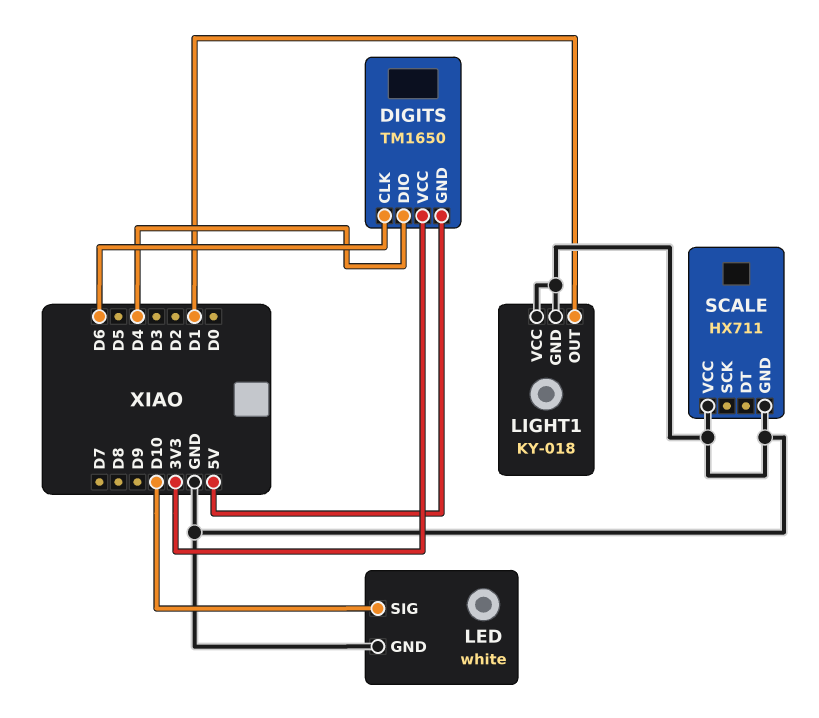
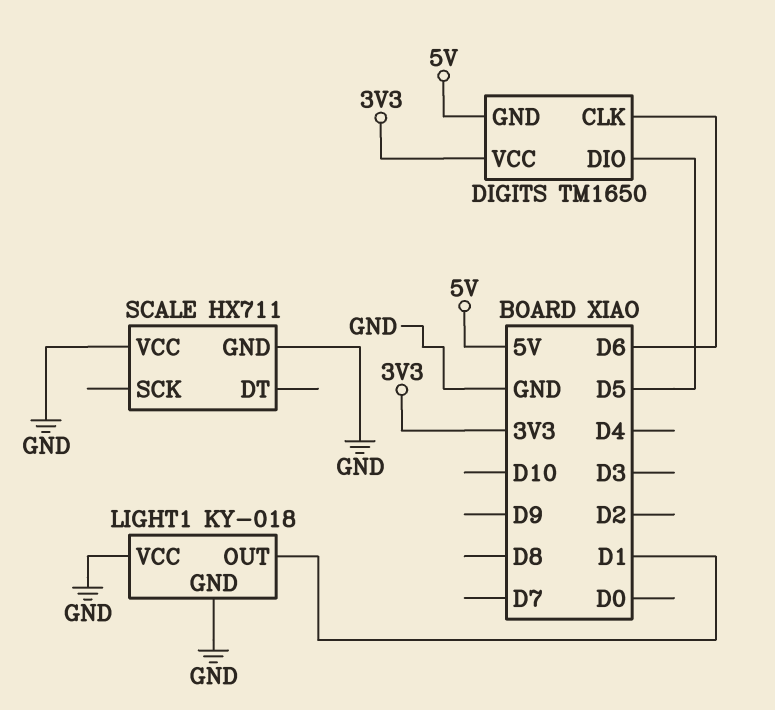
DIGITS pin DIO: D4 -> D5
LED: white -> none
LED pin GND: GND -> none
LED pin SIG: D10 -> none

